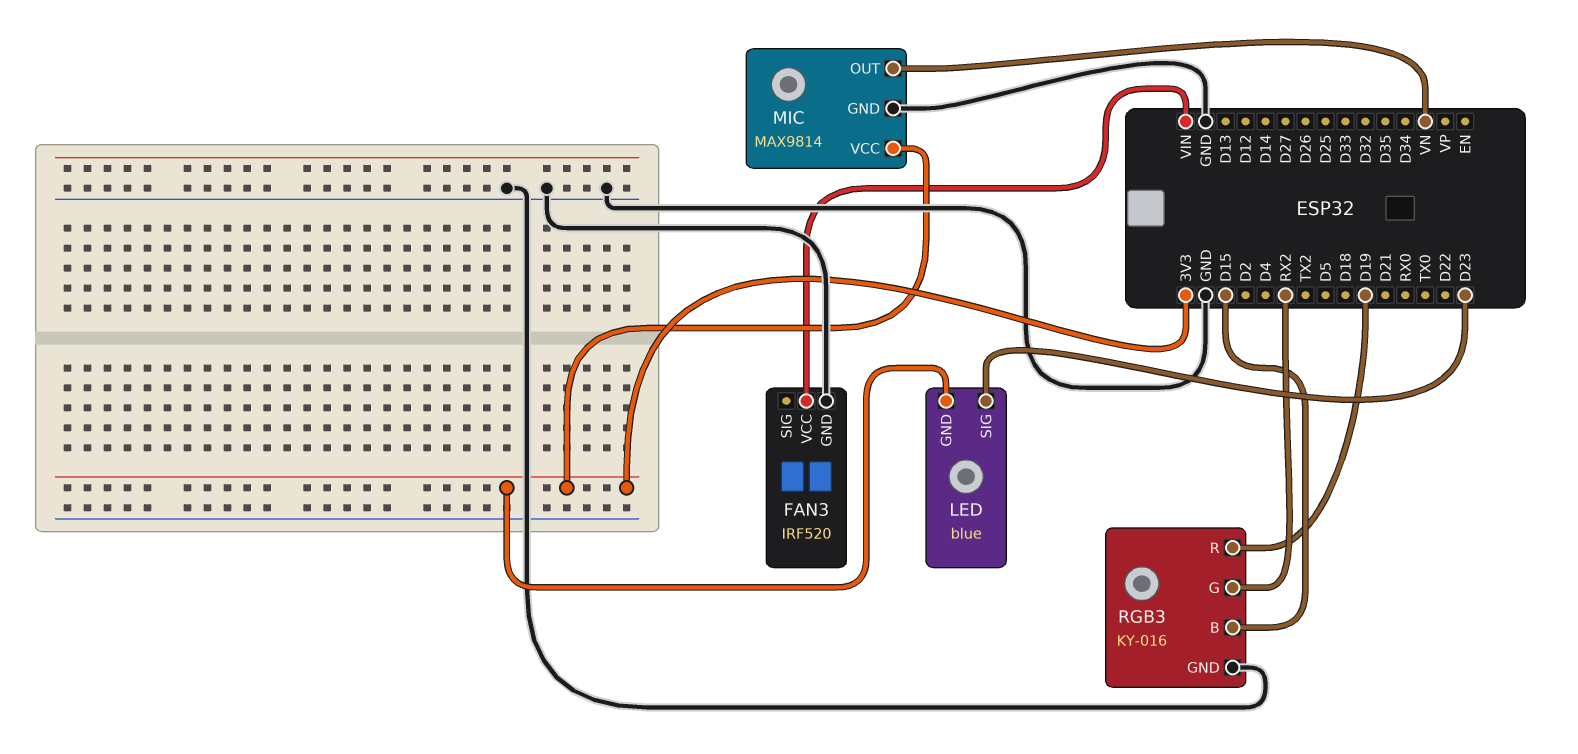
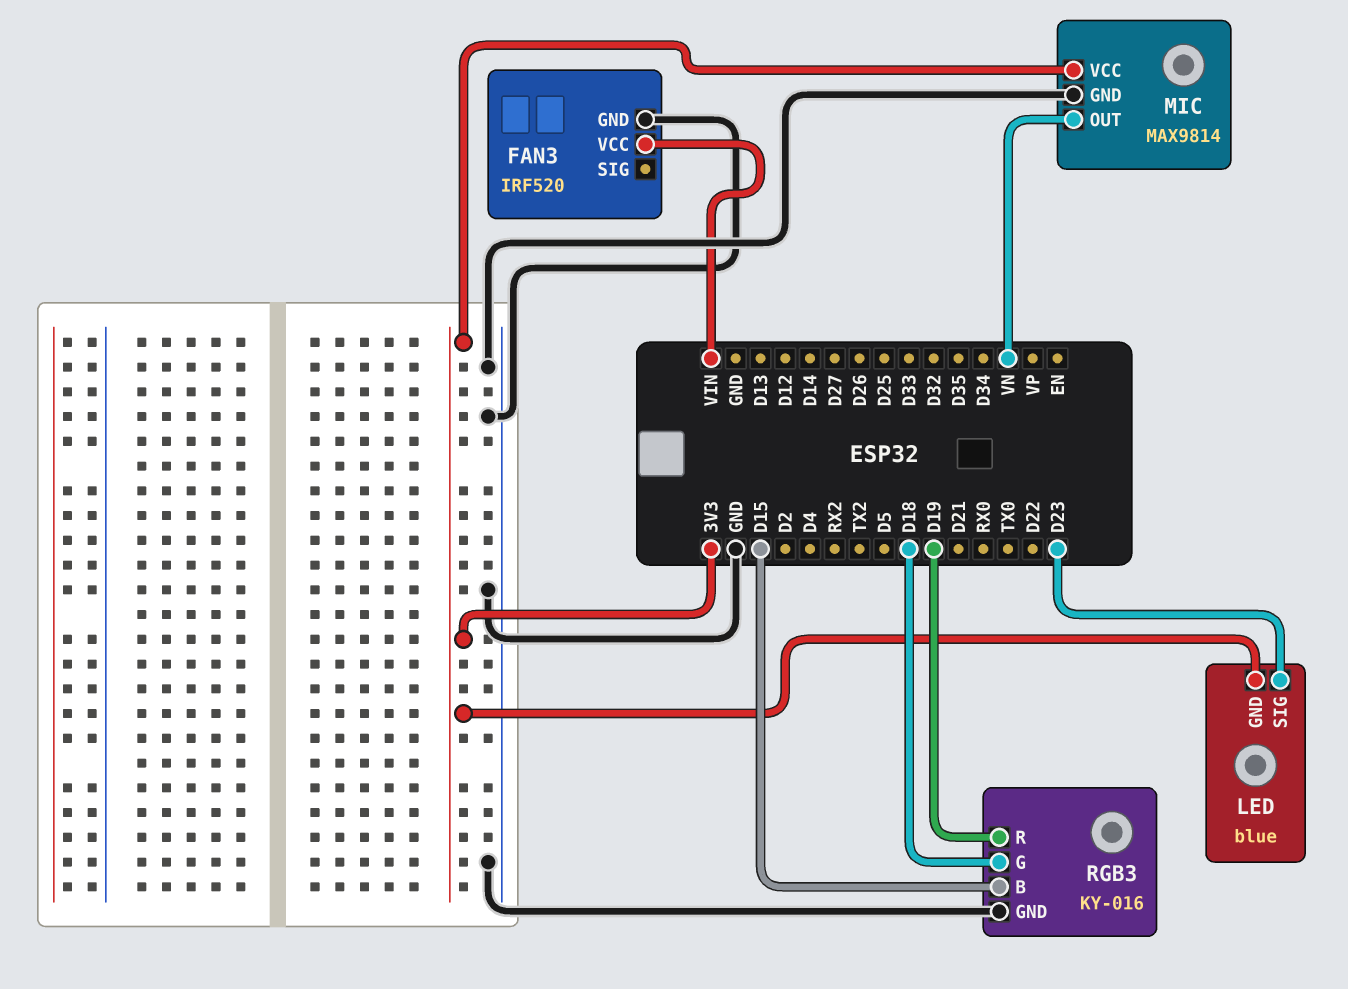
RGB3 pin G: RX2 -> D18

